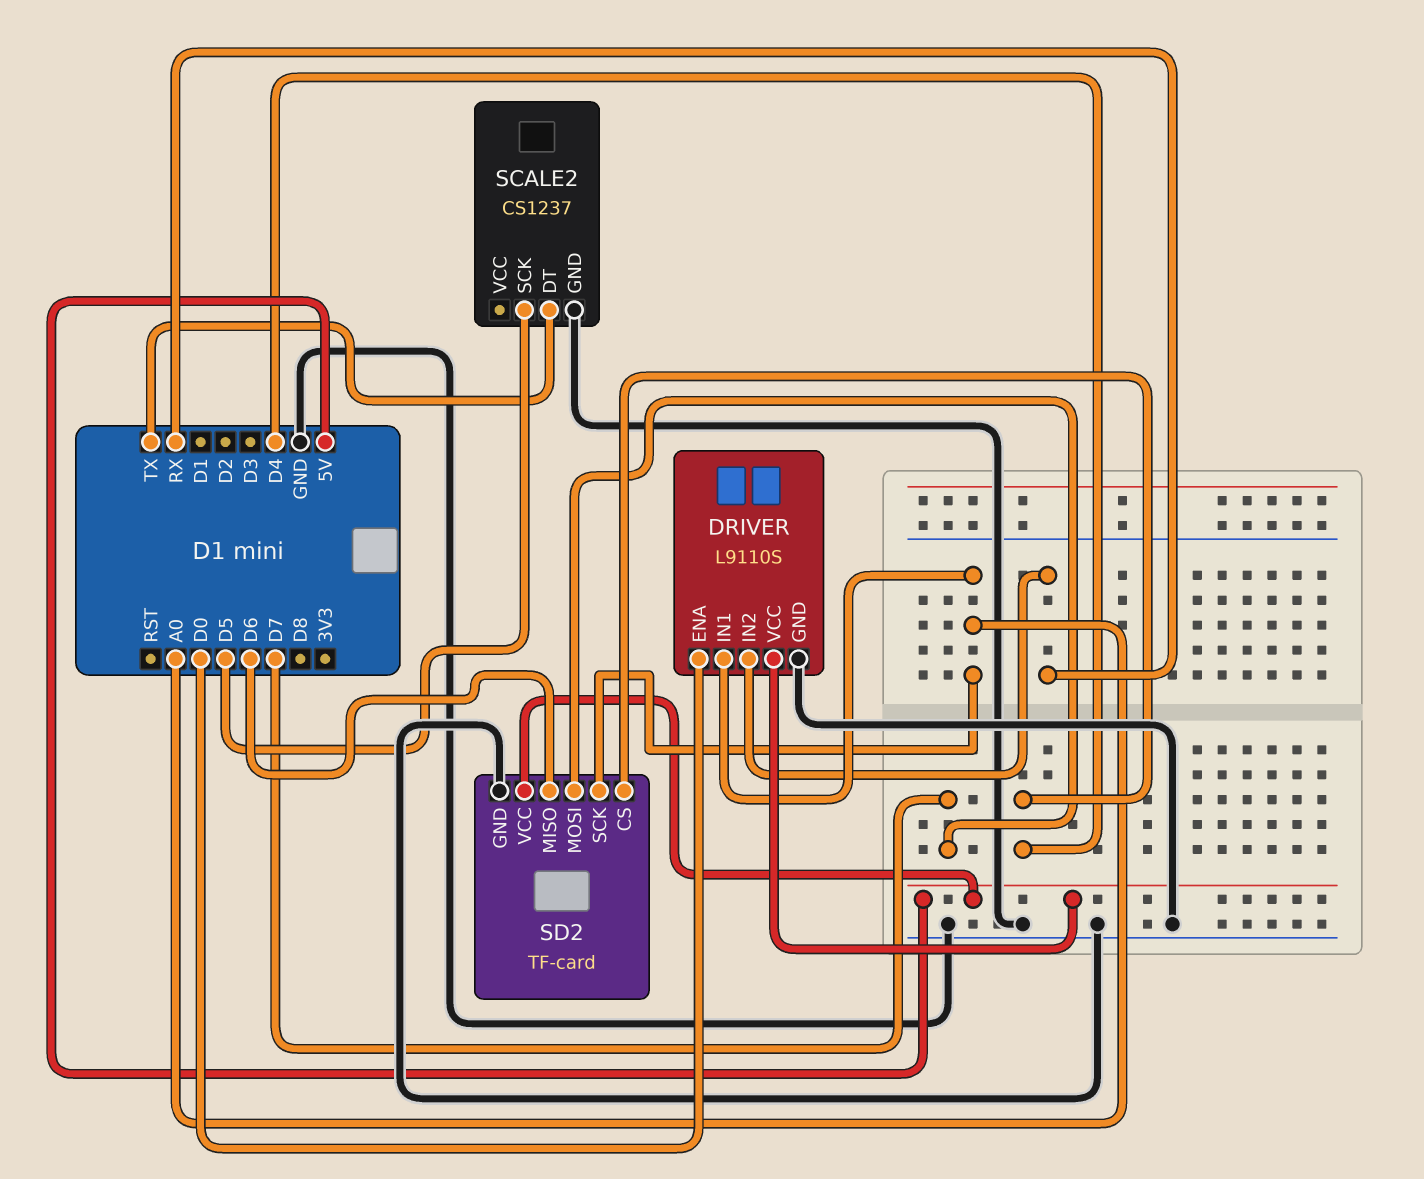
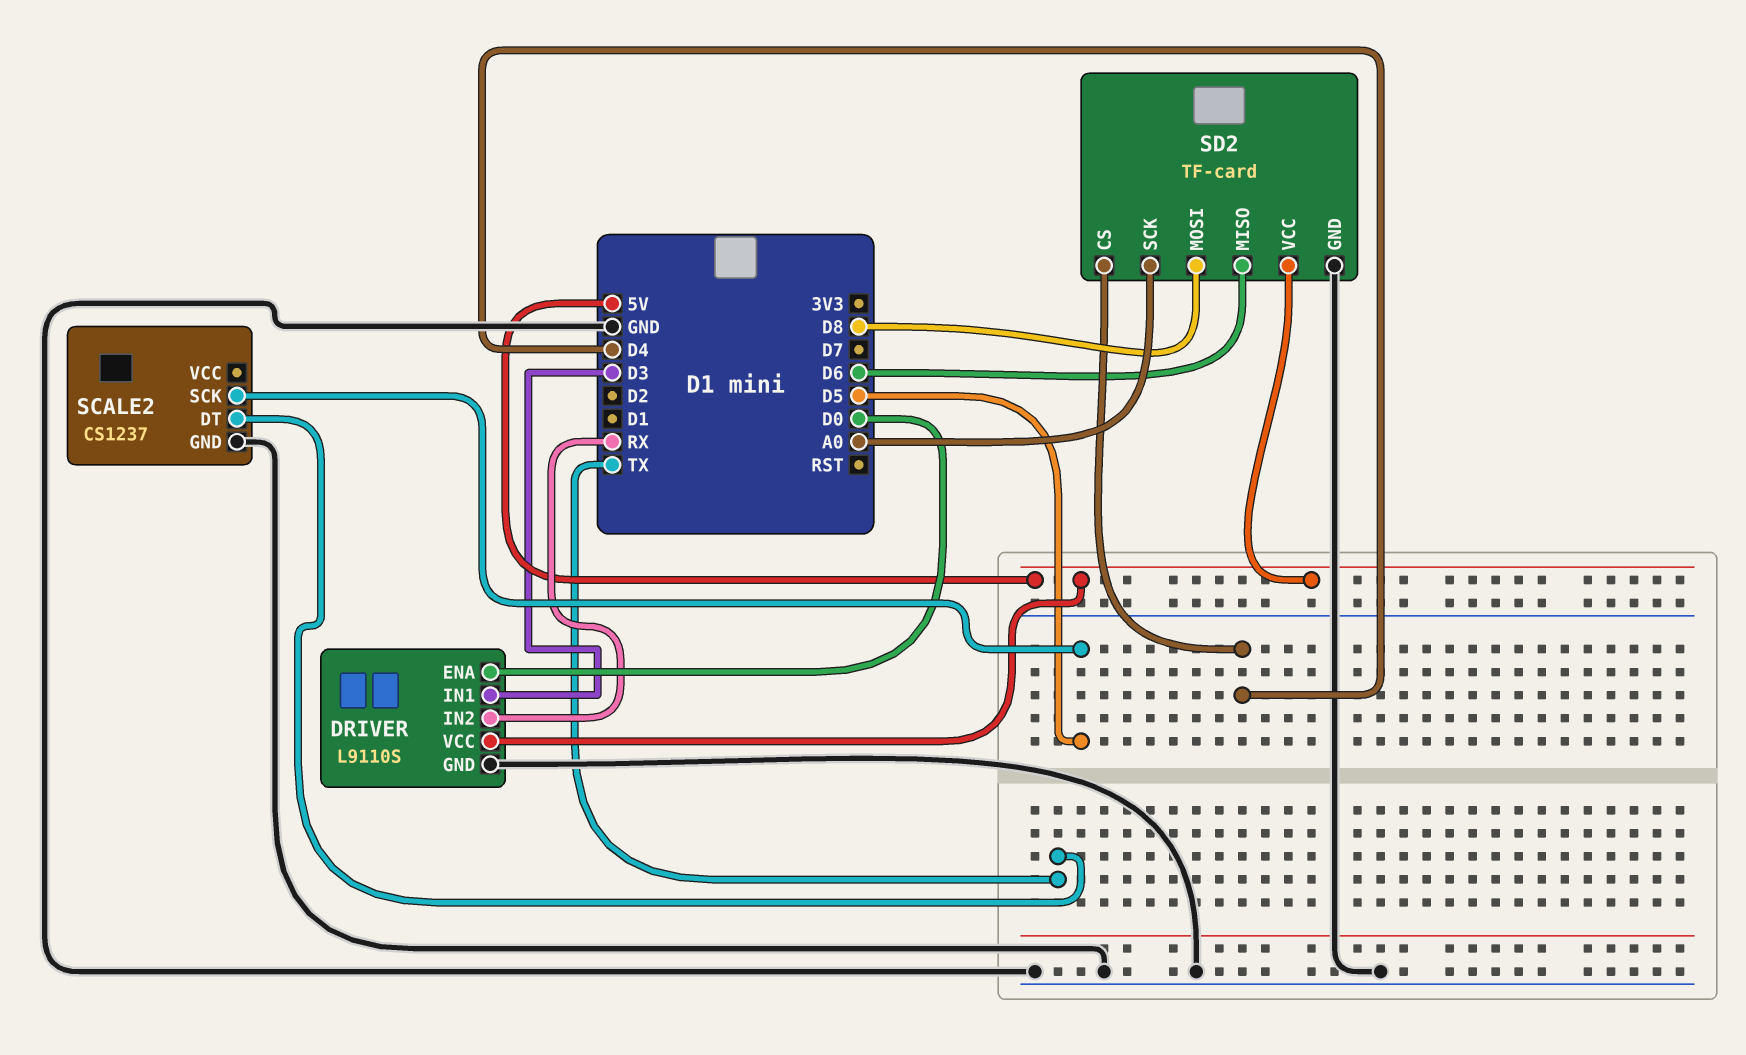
DRIVER pin IN1: A0 -> D3
SD2 pin MOSI: D7 -> D8

